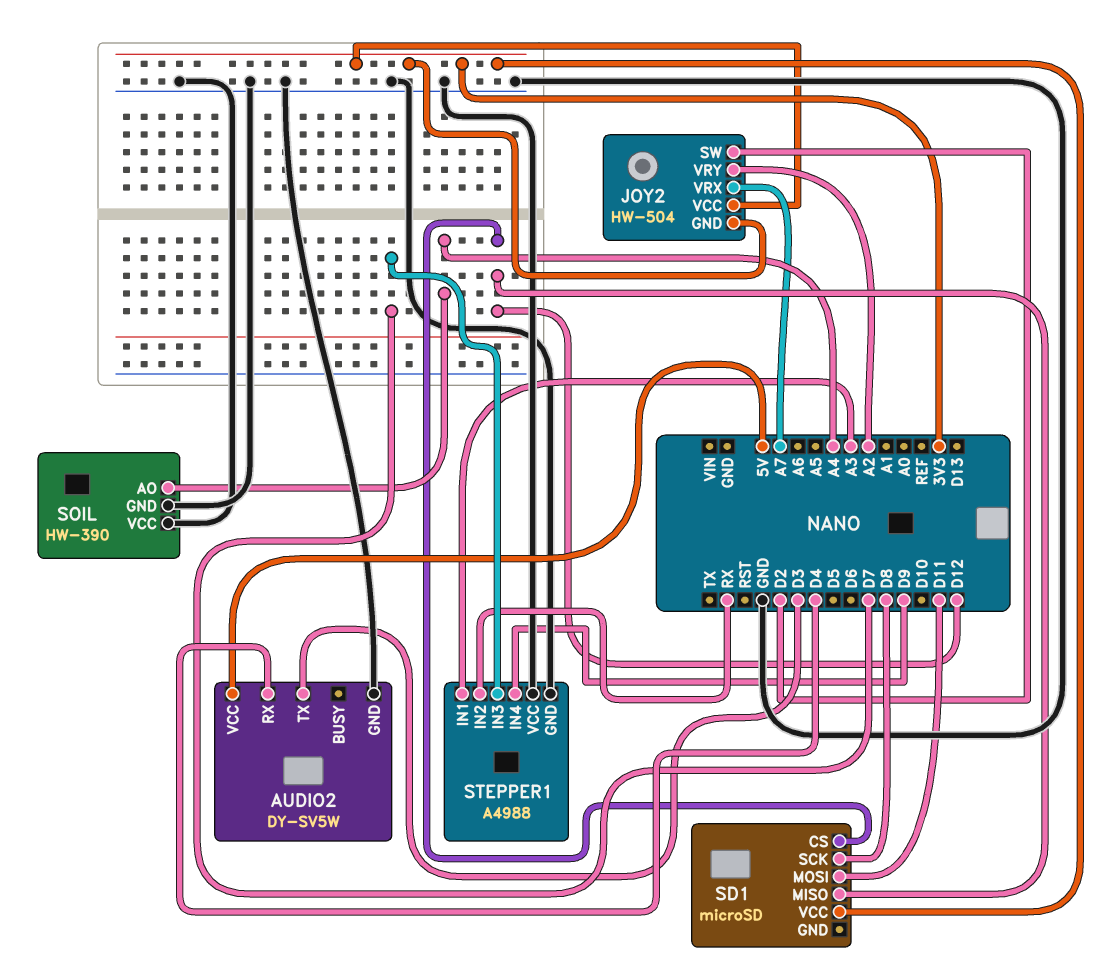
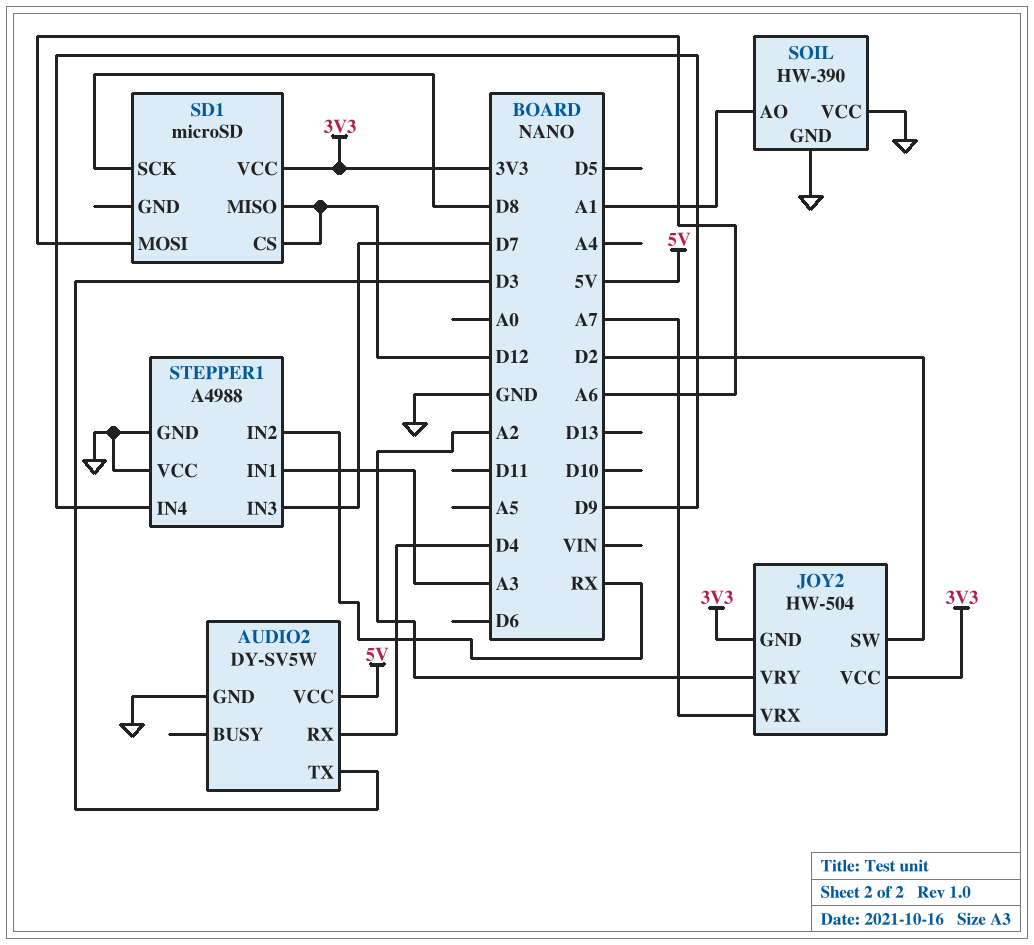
SD1 pin MOSI: D11 -> A6
SOIL pin AO: A4 -> A1

